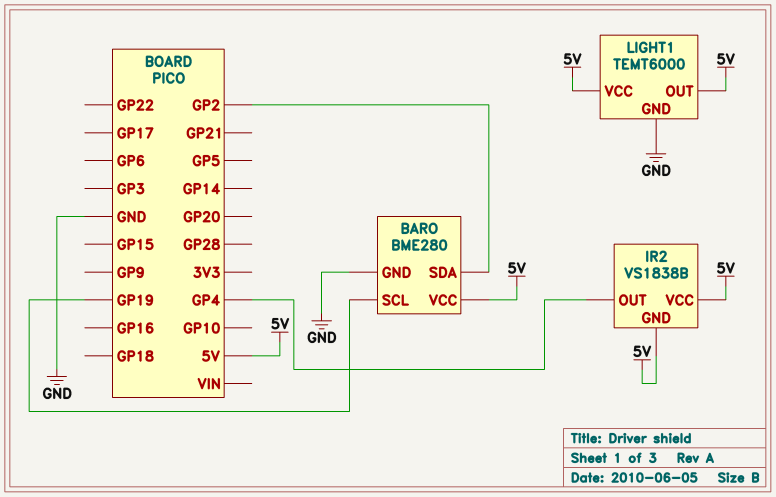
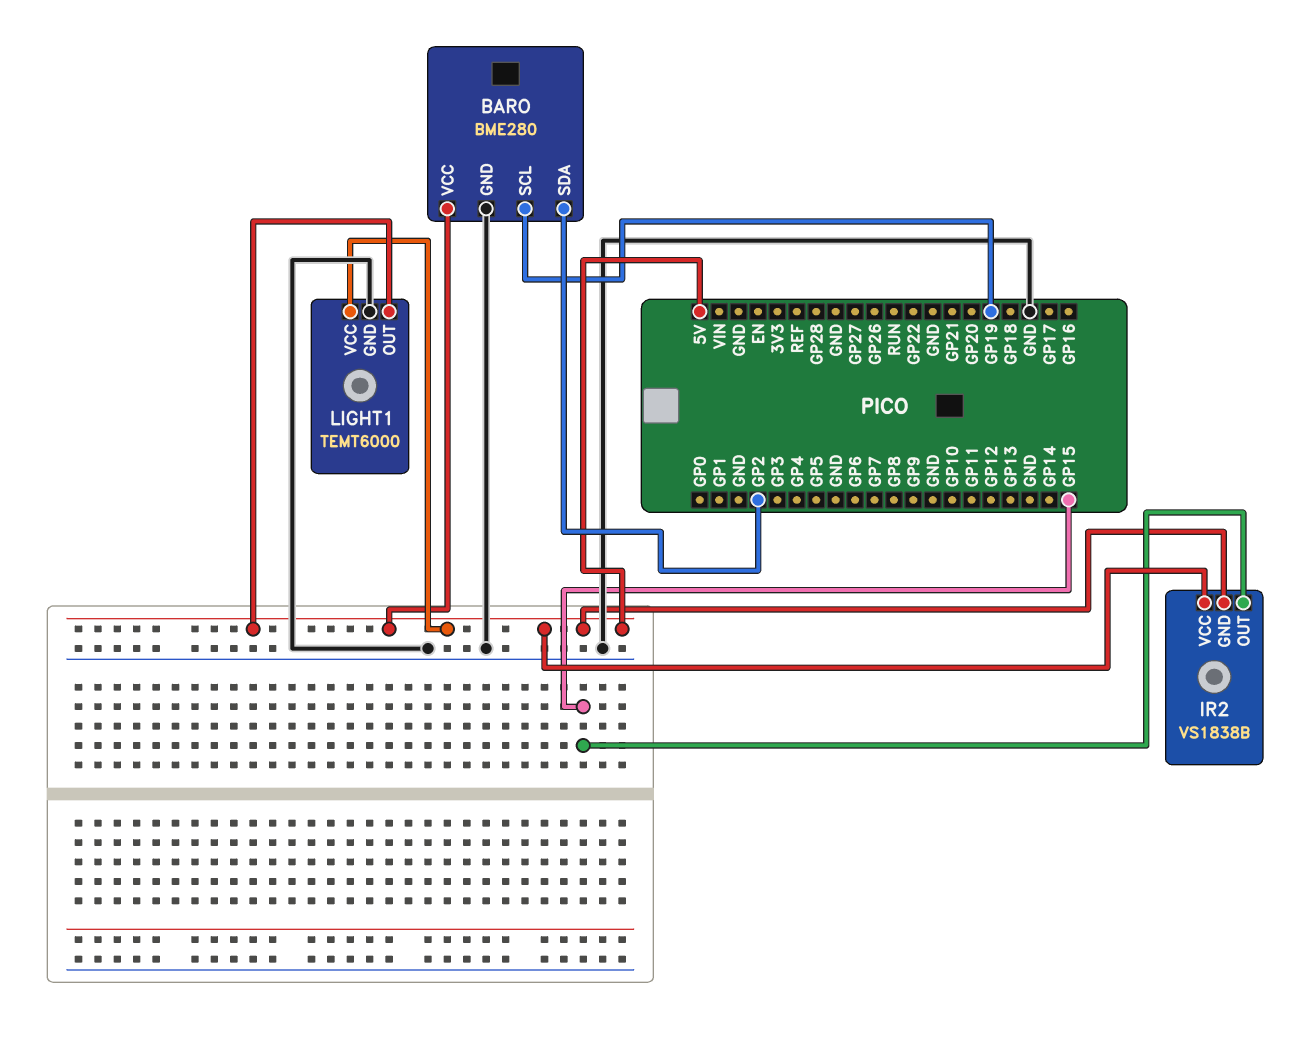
IR2 pin OUT: GP4 -> GP15

